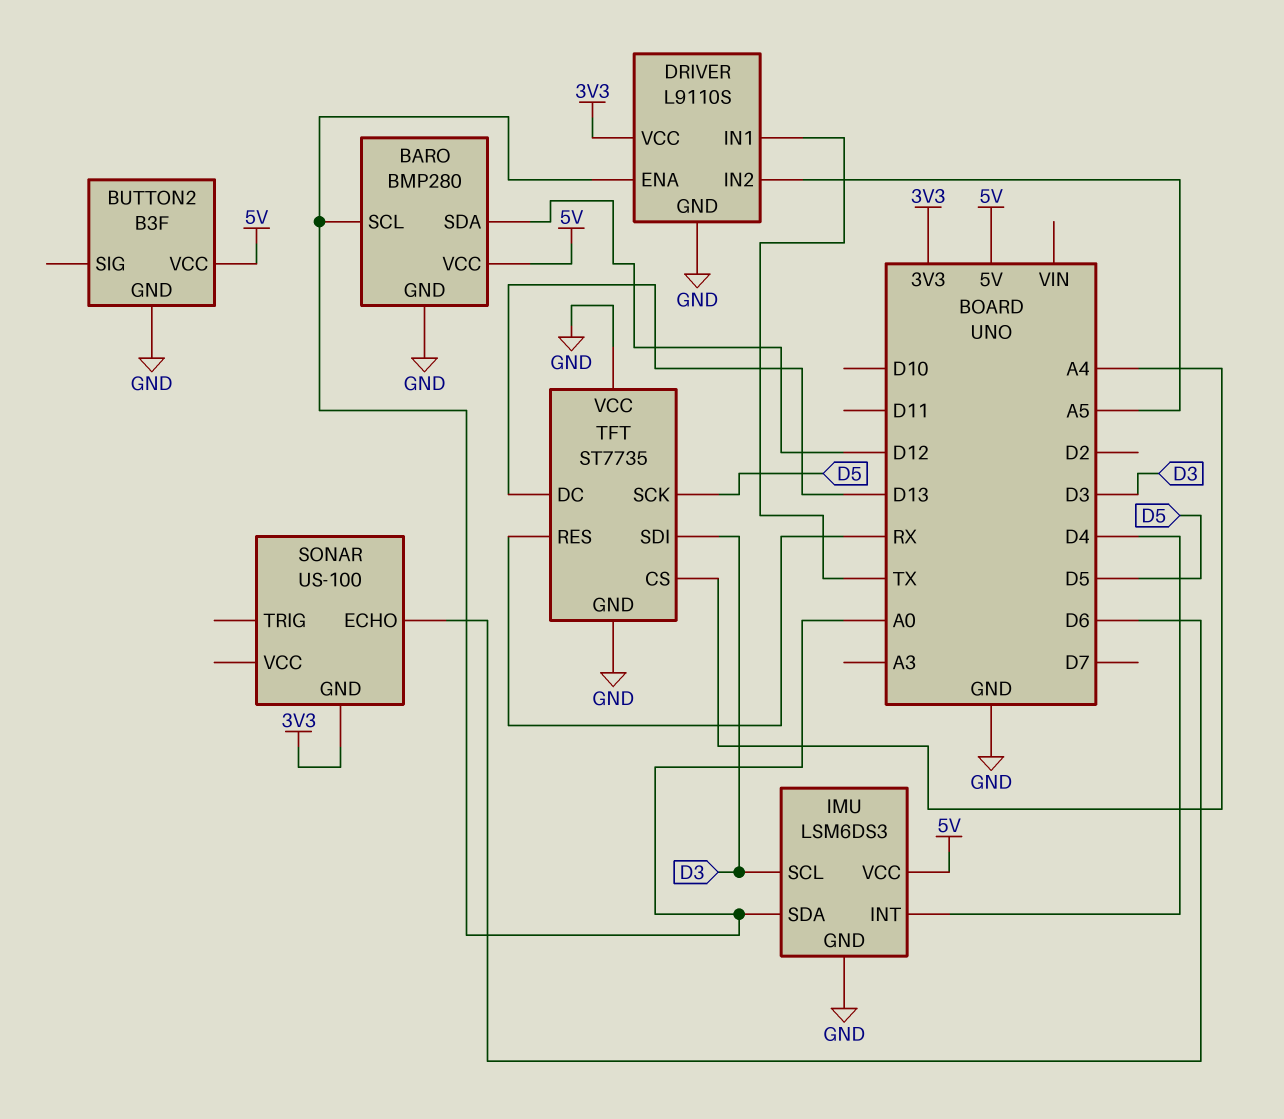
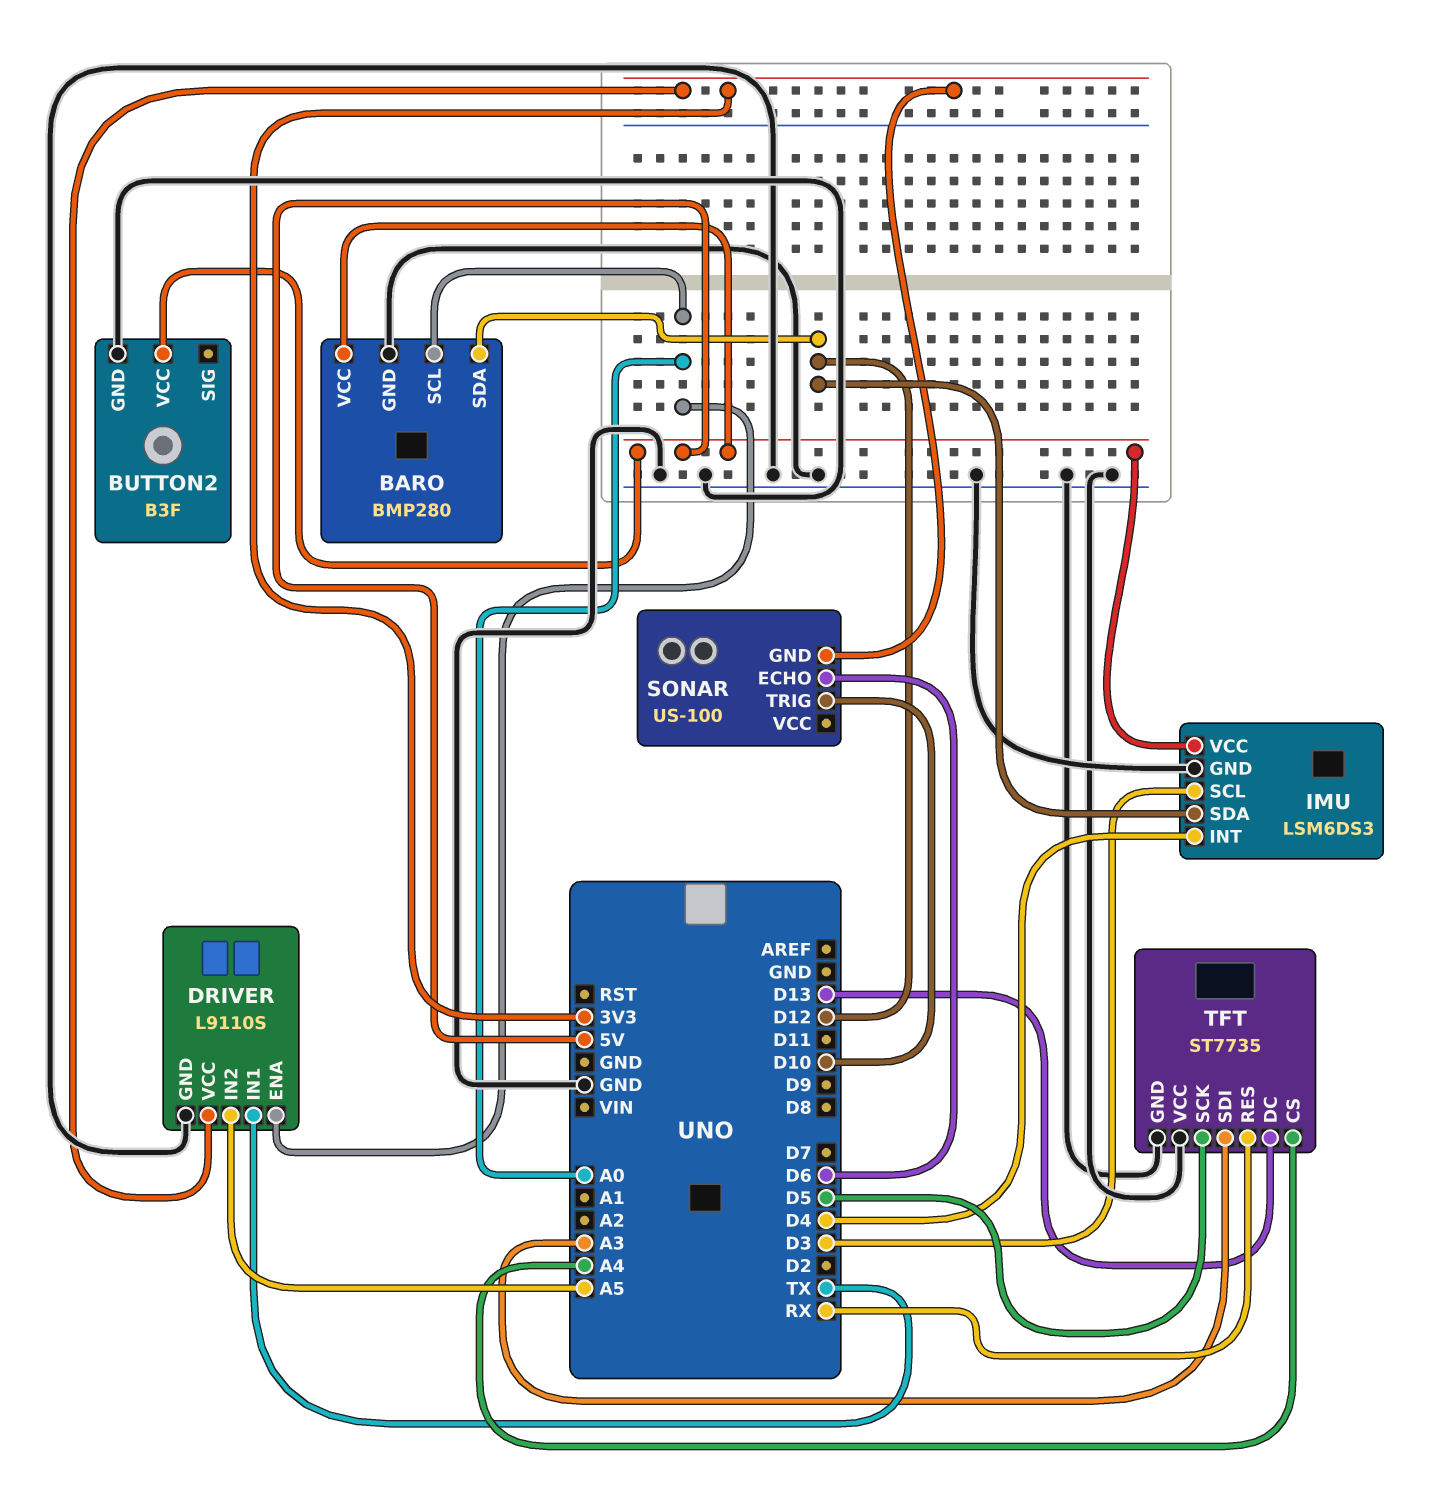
IMU pin SDA: A0 -> D12
SONAR pin TRIG: none -> D10
TFT pin SDI: D3 -> A3

